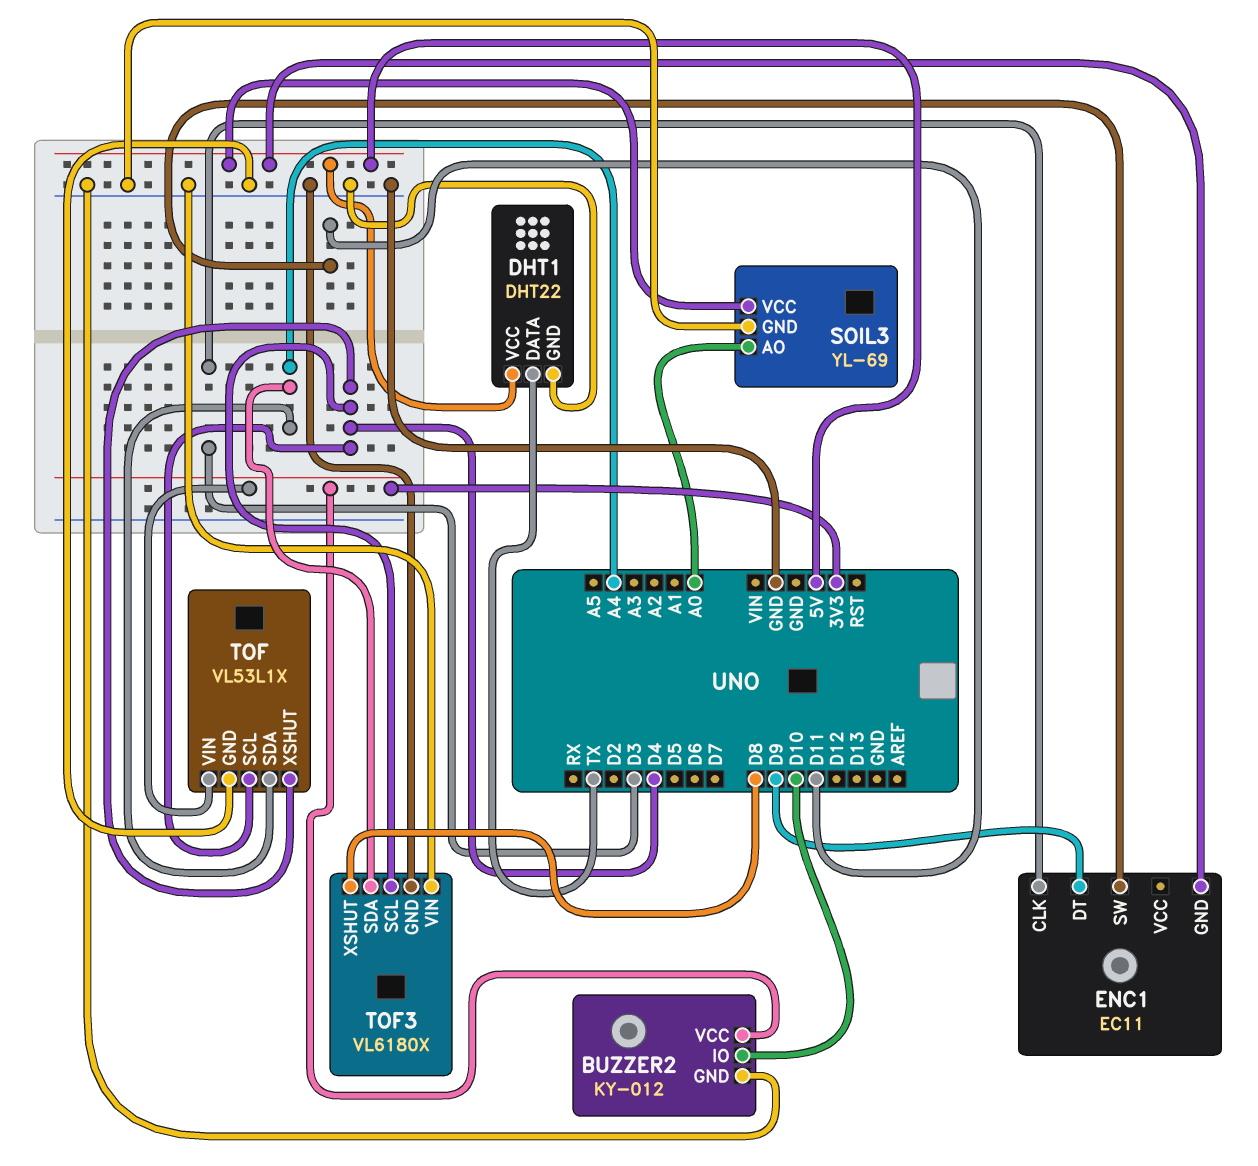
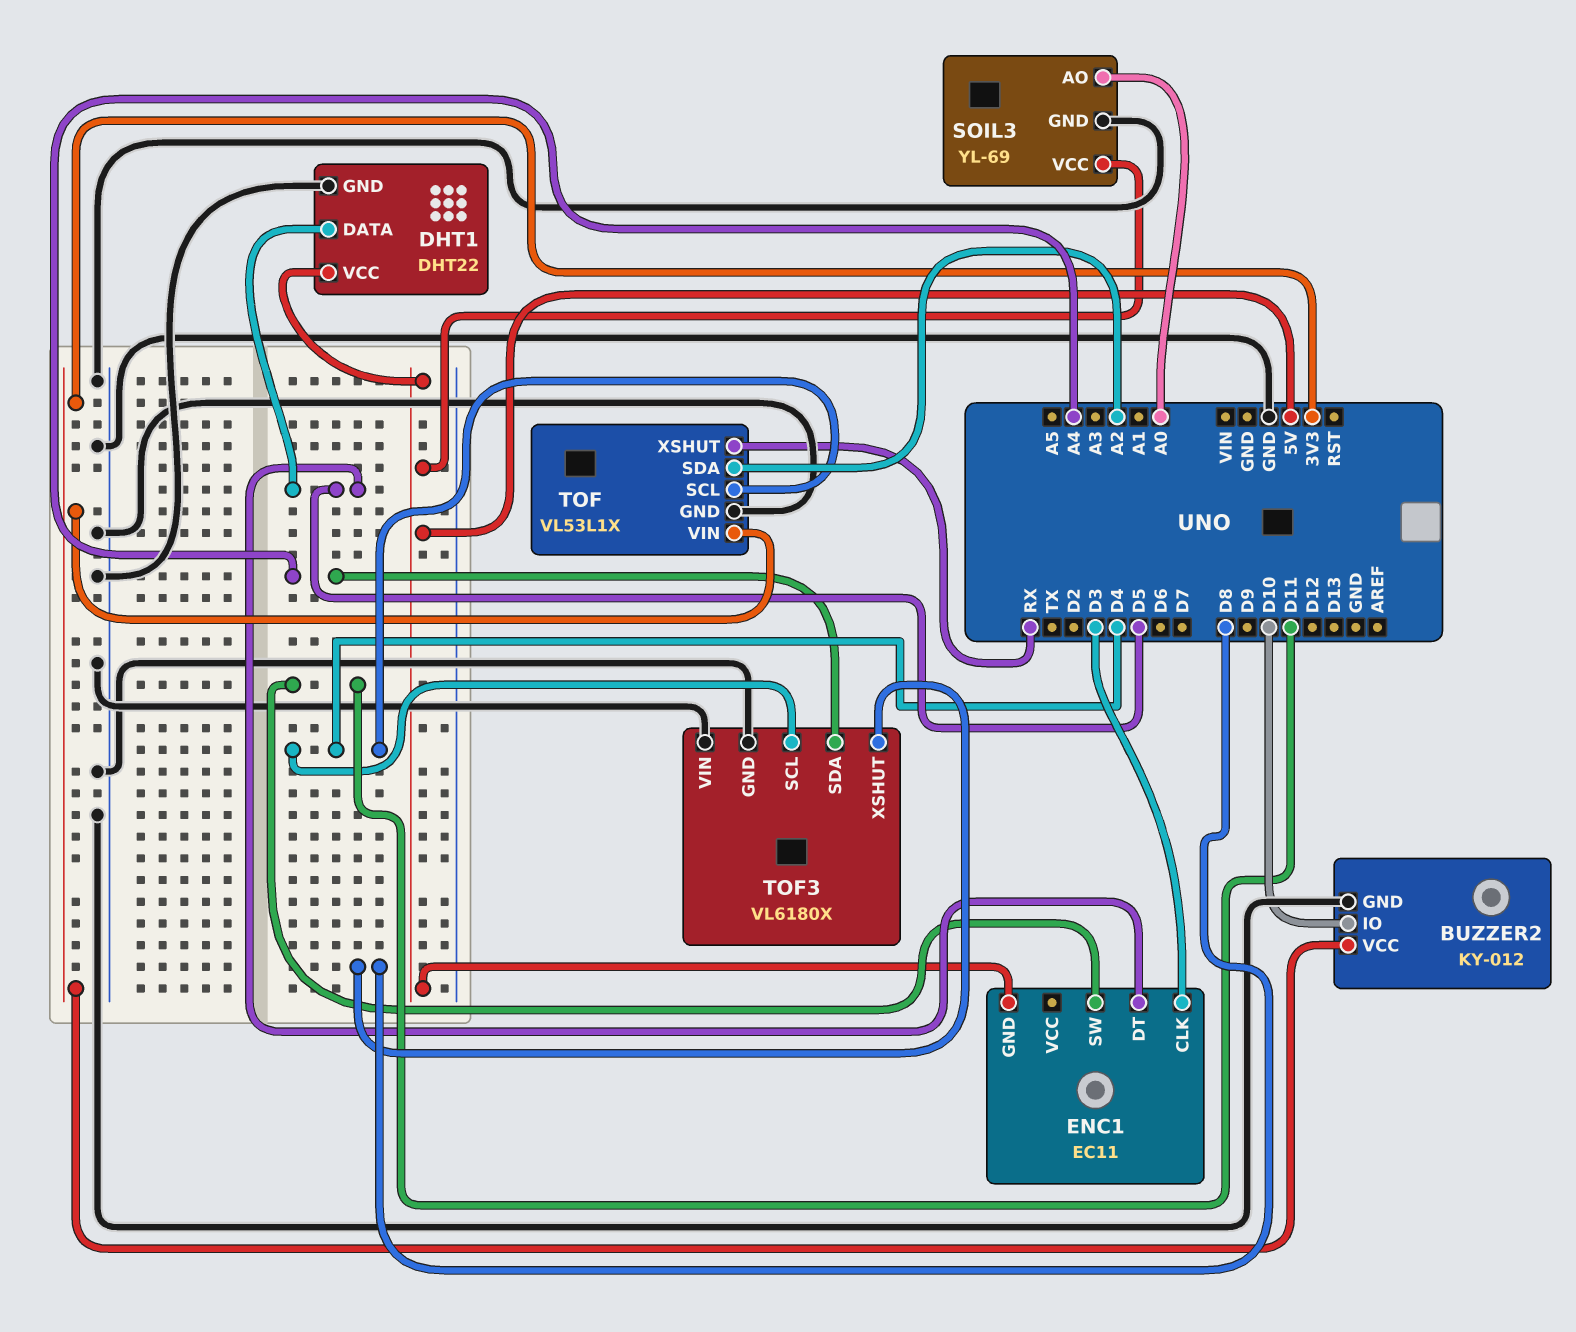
DHT1 pin DATA: TX -> D5
ENC1 pin DT: D9 -> D5
TOF pin SDA: A4 -> A2
TOF pin XSHUT: D4 -> RX

